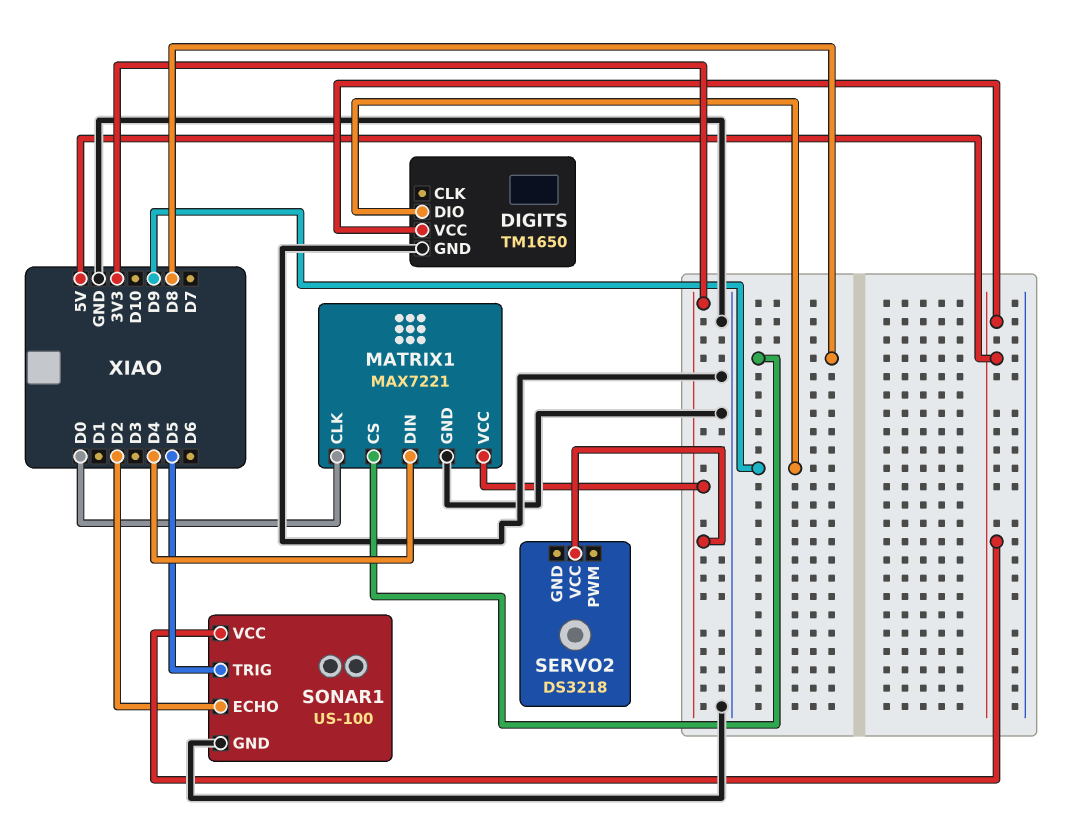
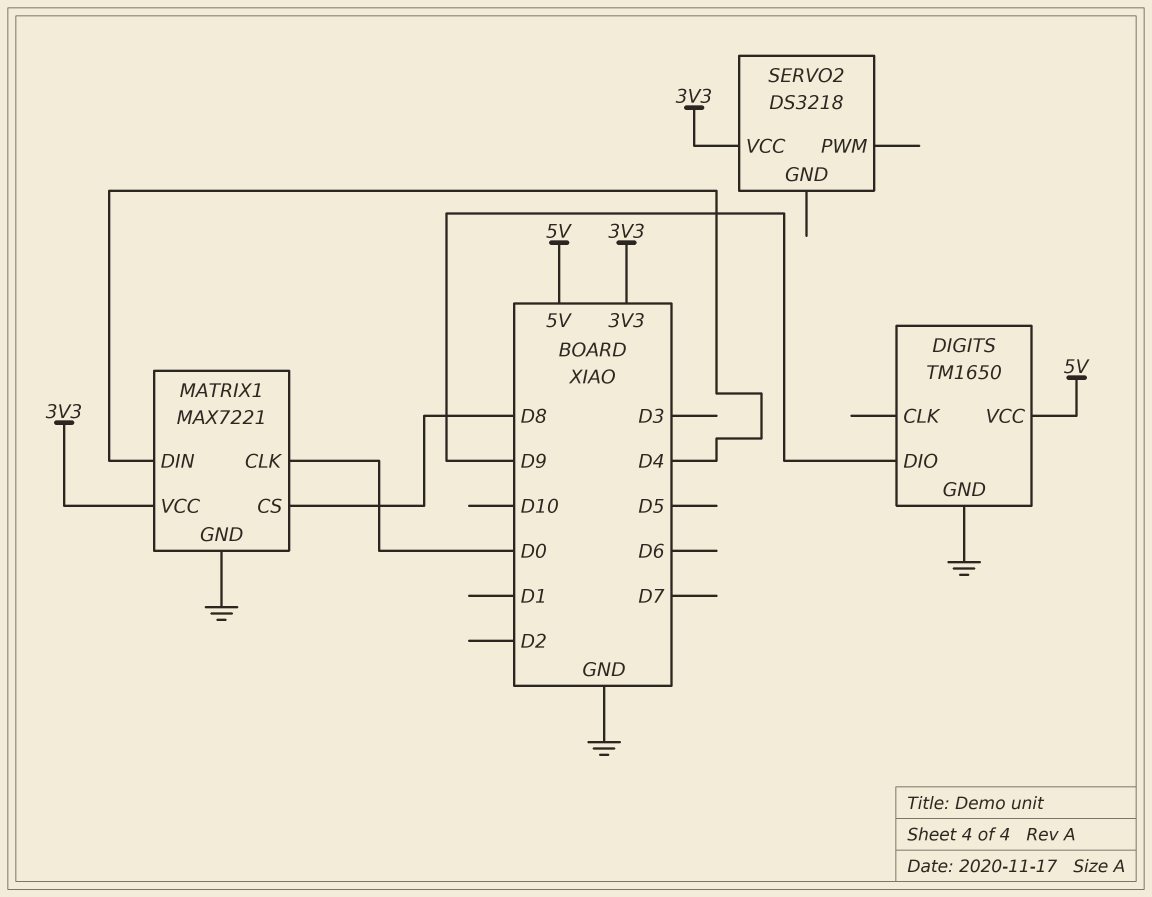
SONAR1: US-100 -> none
SONAR1 pin ECHO: D2 -> none
SONAR1 pin GND: GND -> none
SONAR1 pin TRIG: D5 -> none
SONAR1 pin VCC: 5V -> none

